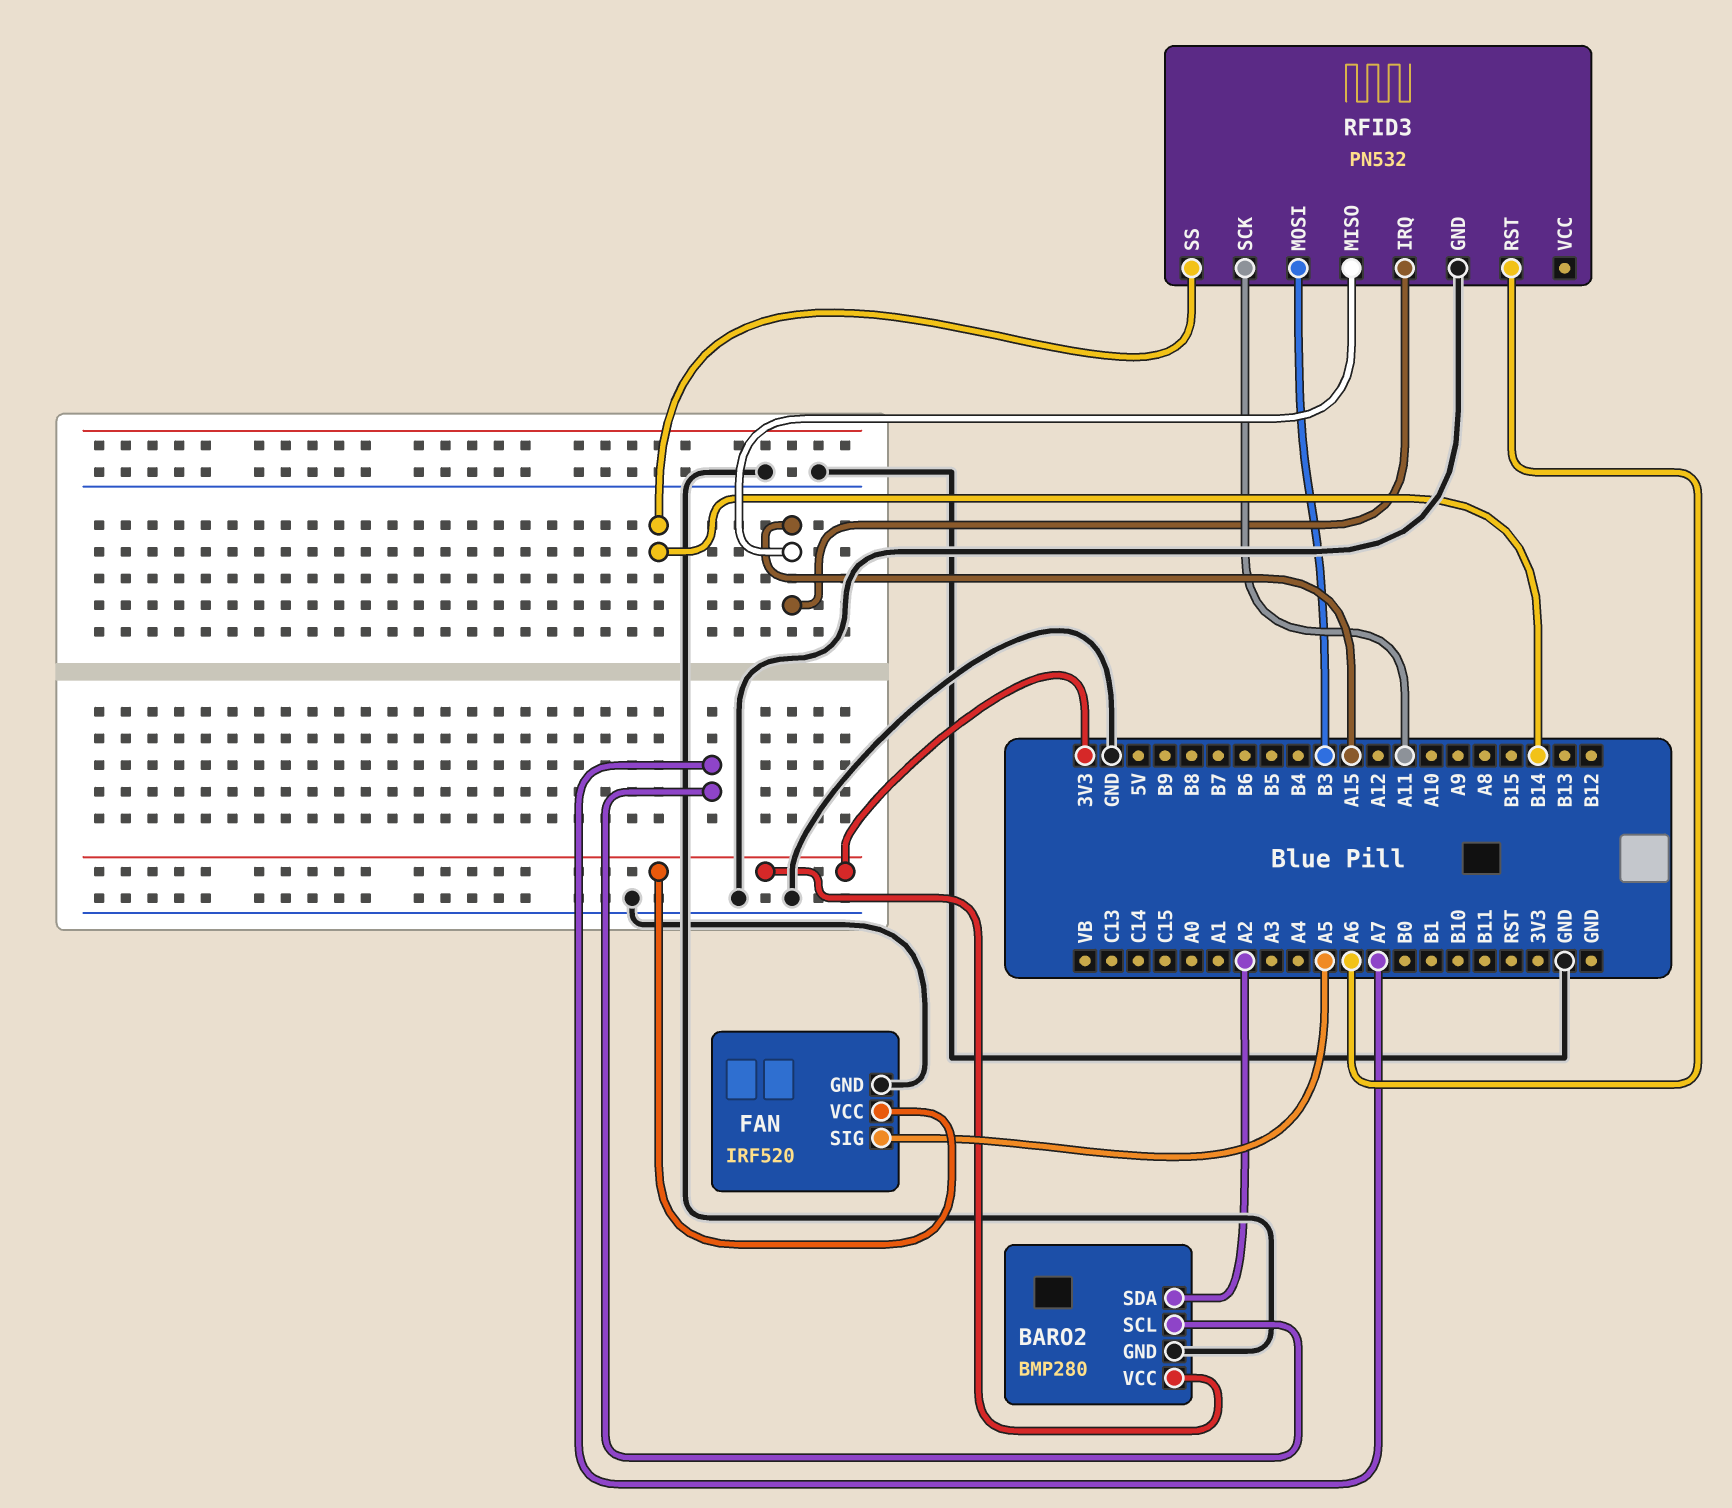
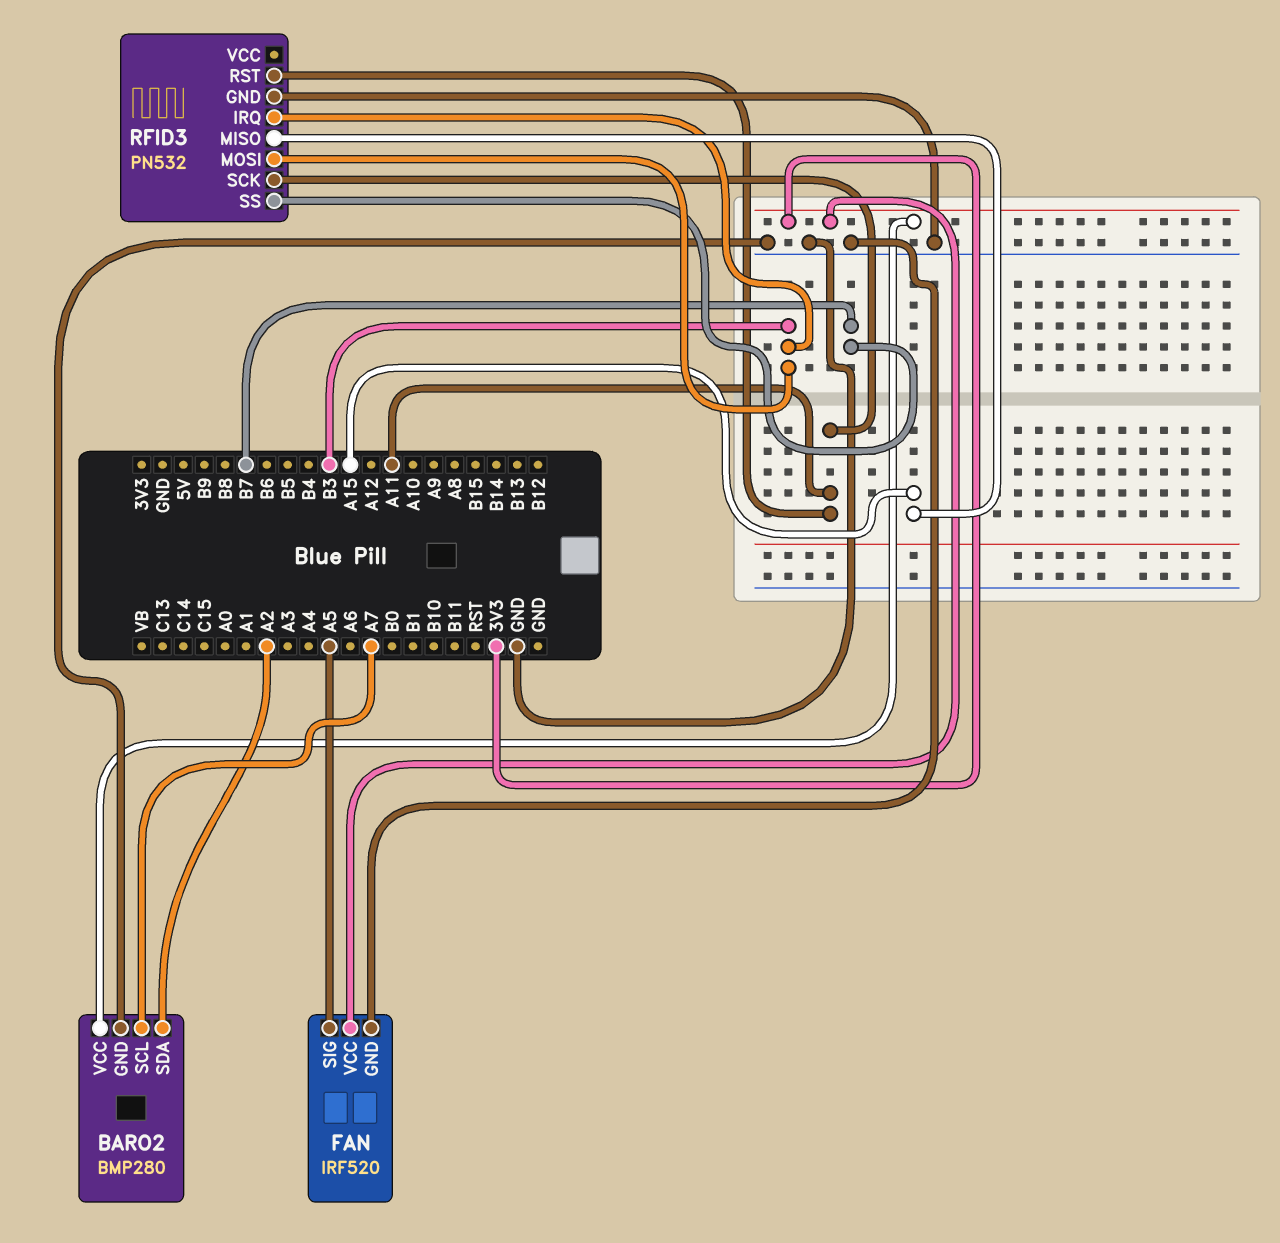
RFID3 pin IRQ: A15 -> B3
RFID3 pin RST: A6 -> A11
RFID3 pin SS: B14 -> B7

